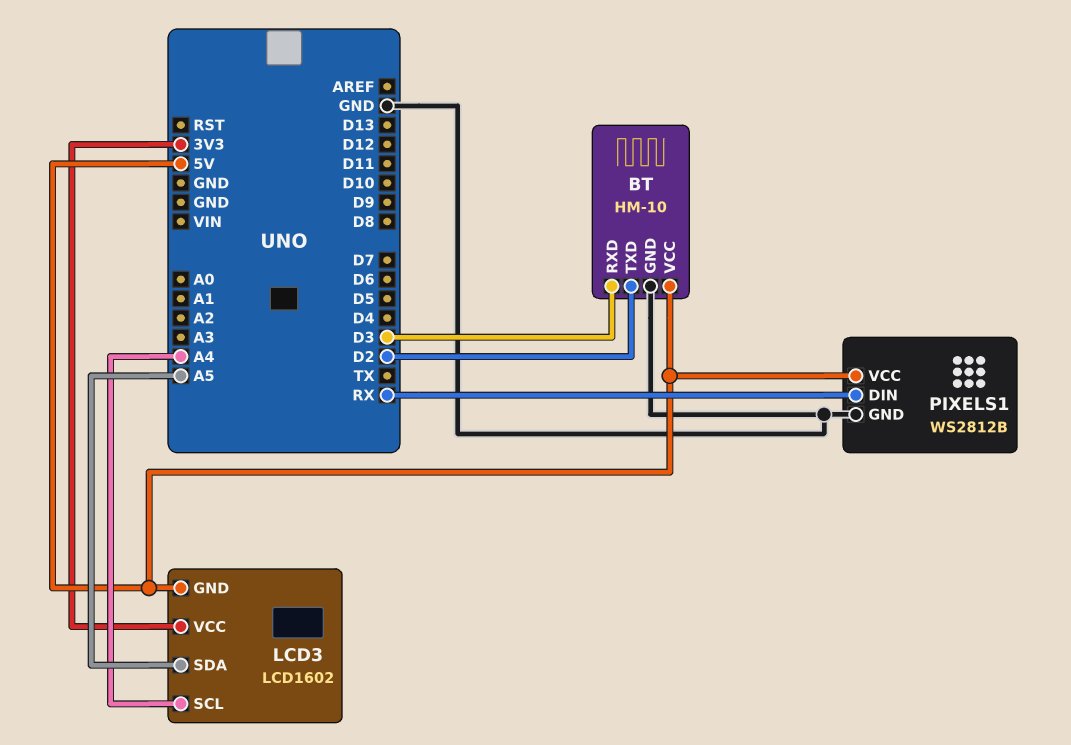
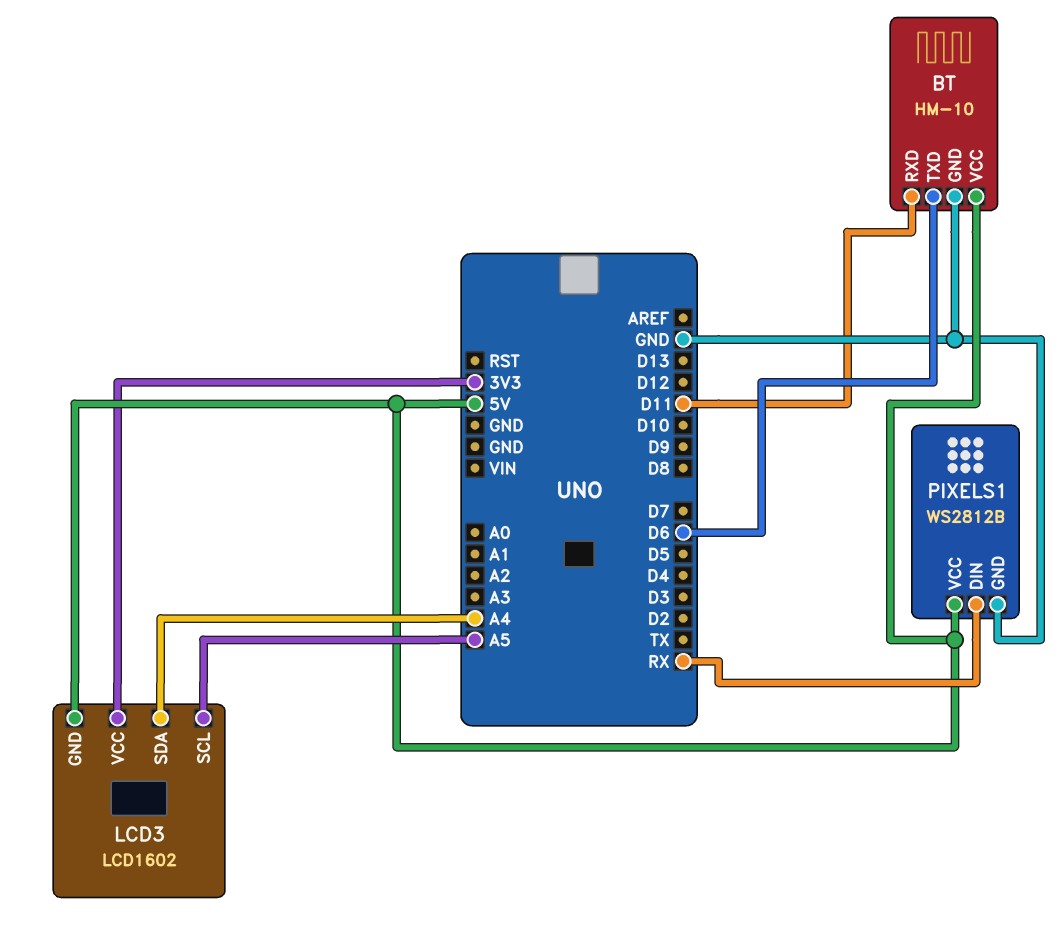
BT pin RXD: D3 -> D11
BT pin TXD: D2 -> D6
LCD3 pin SCL: A4 -> A5
LCD3 pin SDA: A5 -> A4

